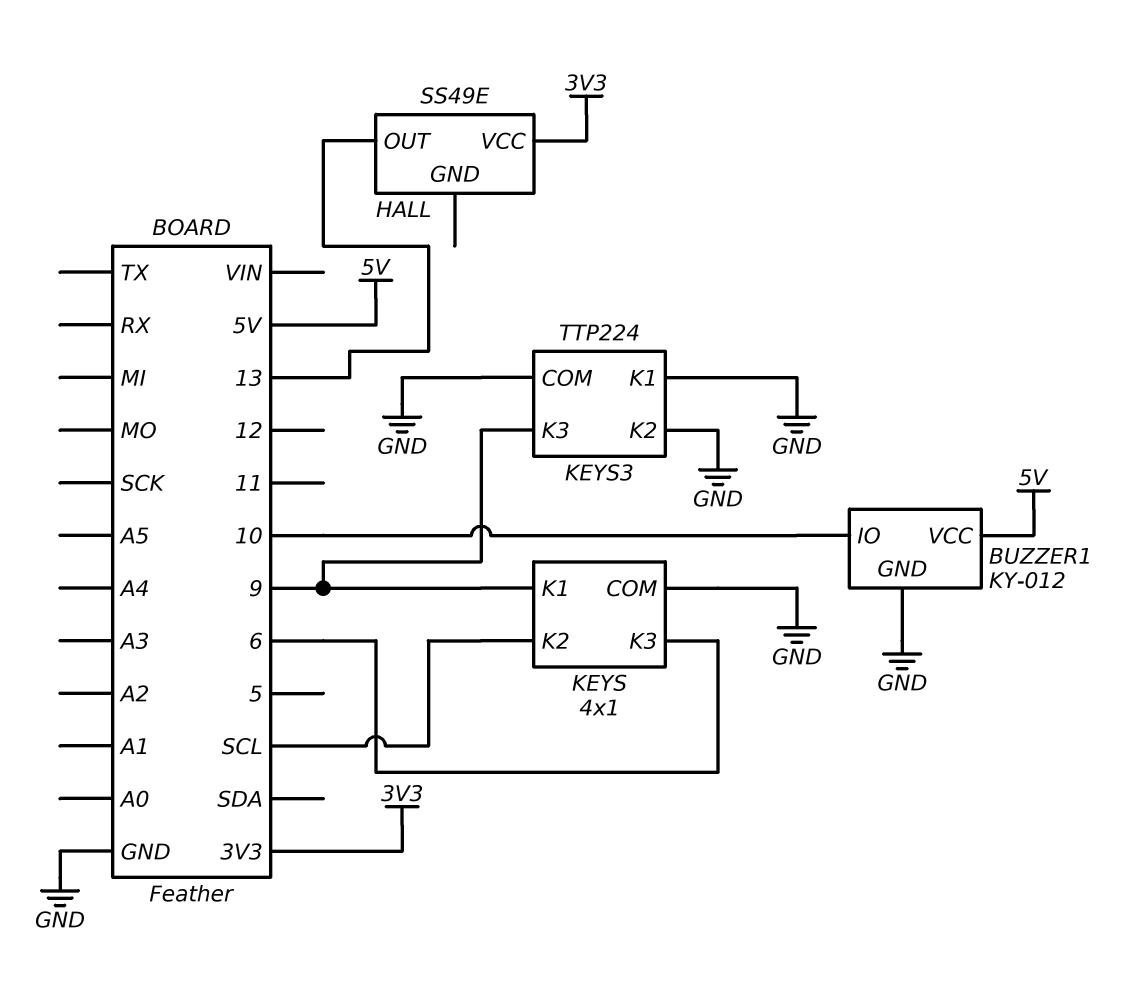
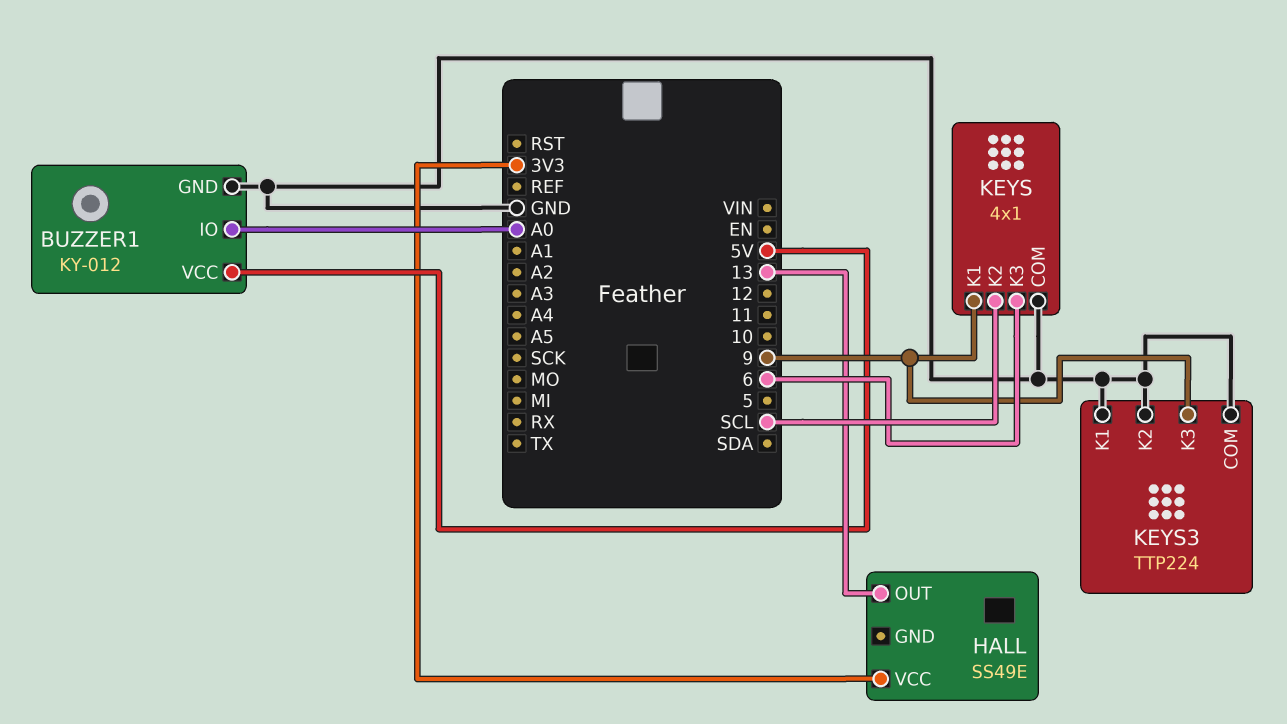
BUZZER1 pin IO: 10 -> A0

